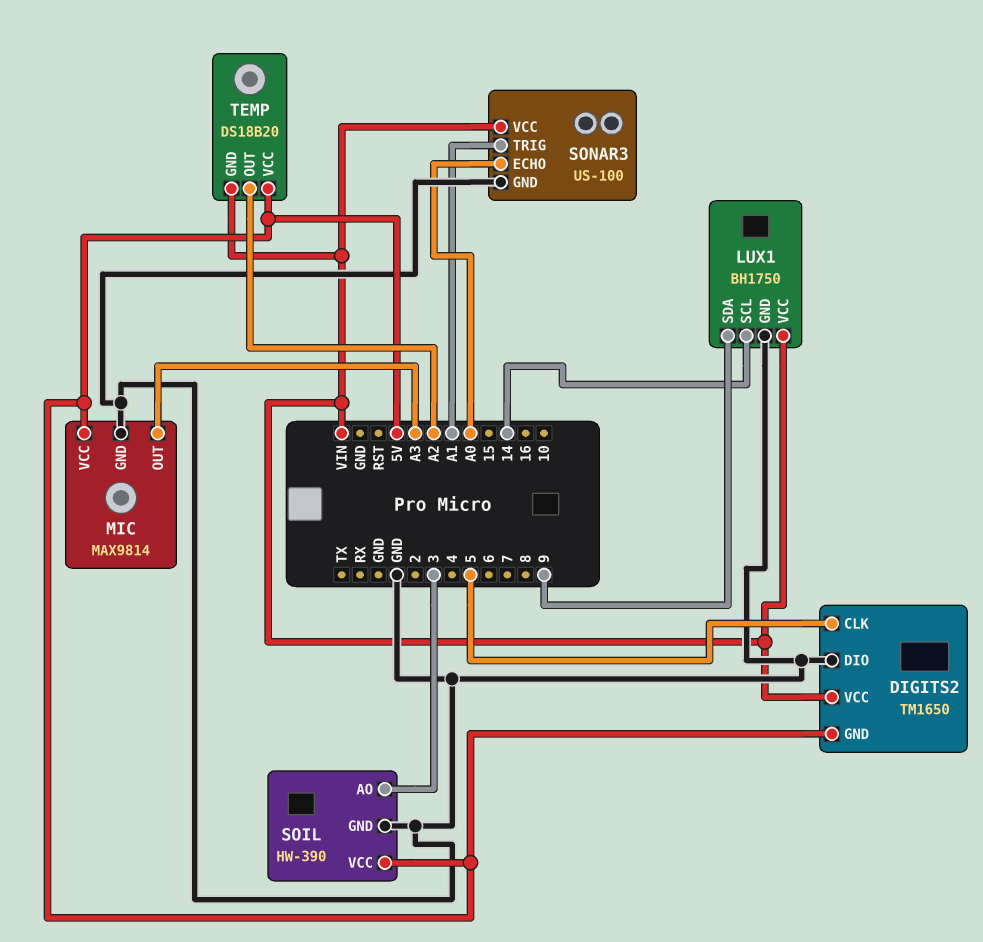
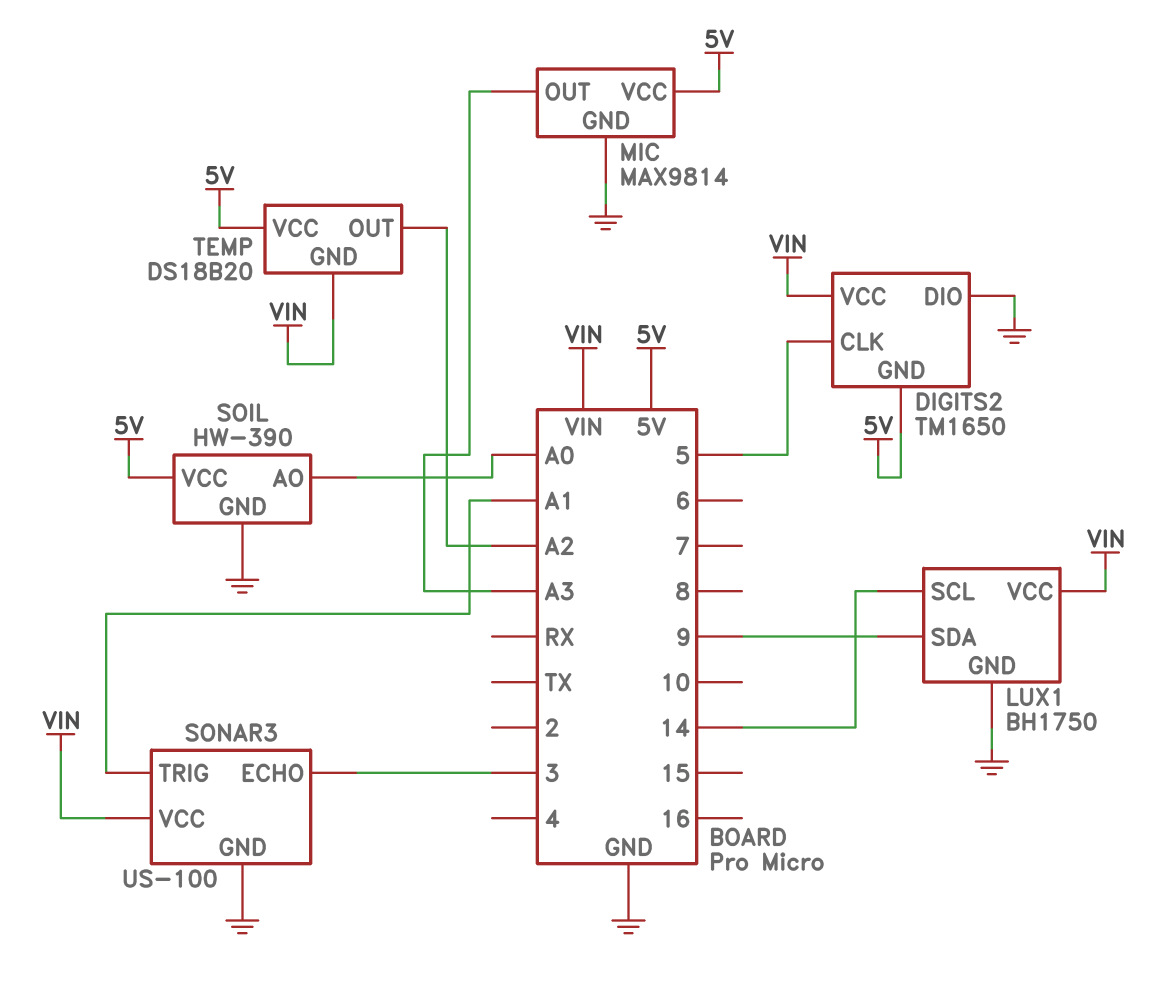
SOIL pin AO: 3 -> A0
SONAR3 pin ECHO: A0 -> 3

